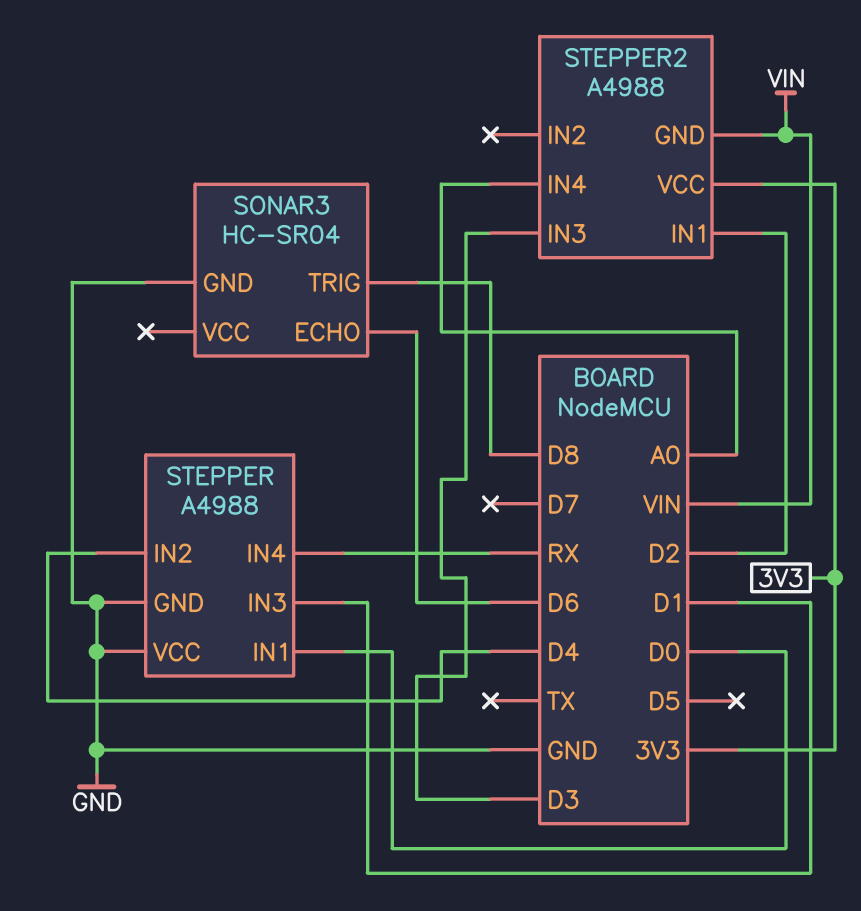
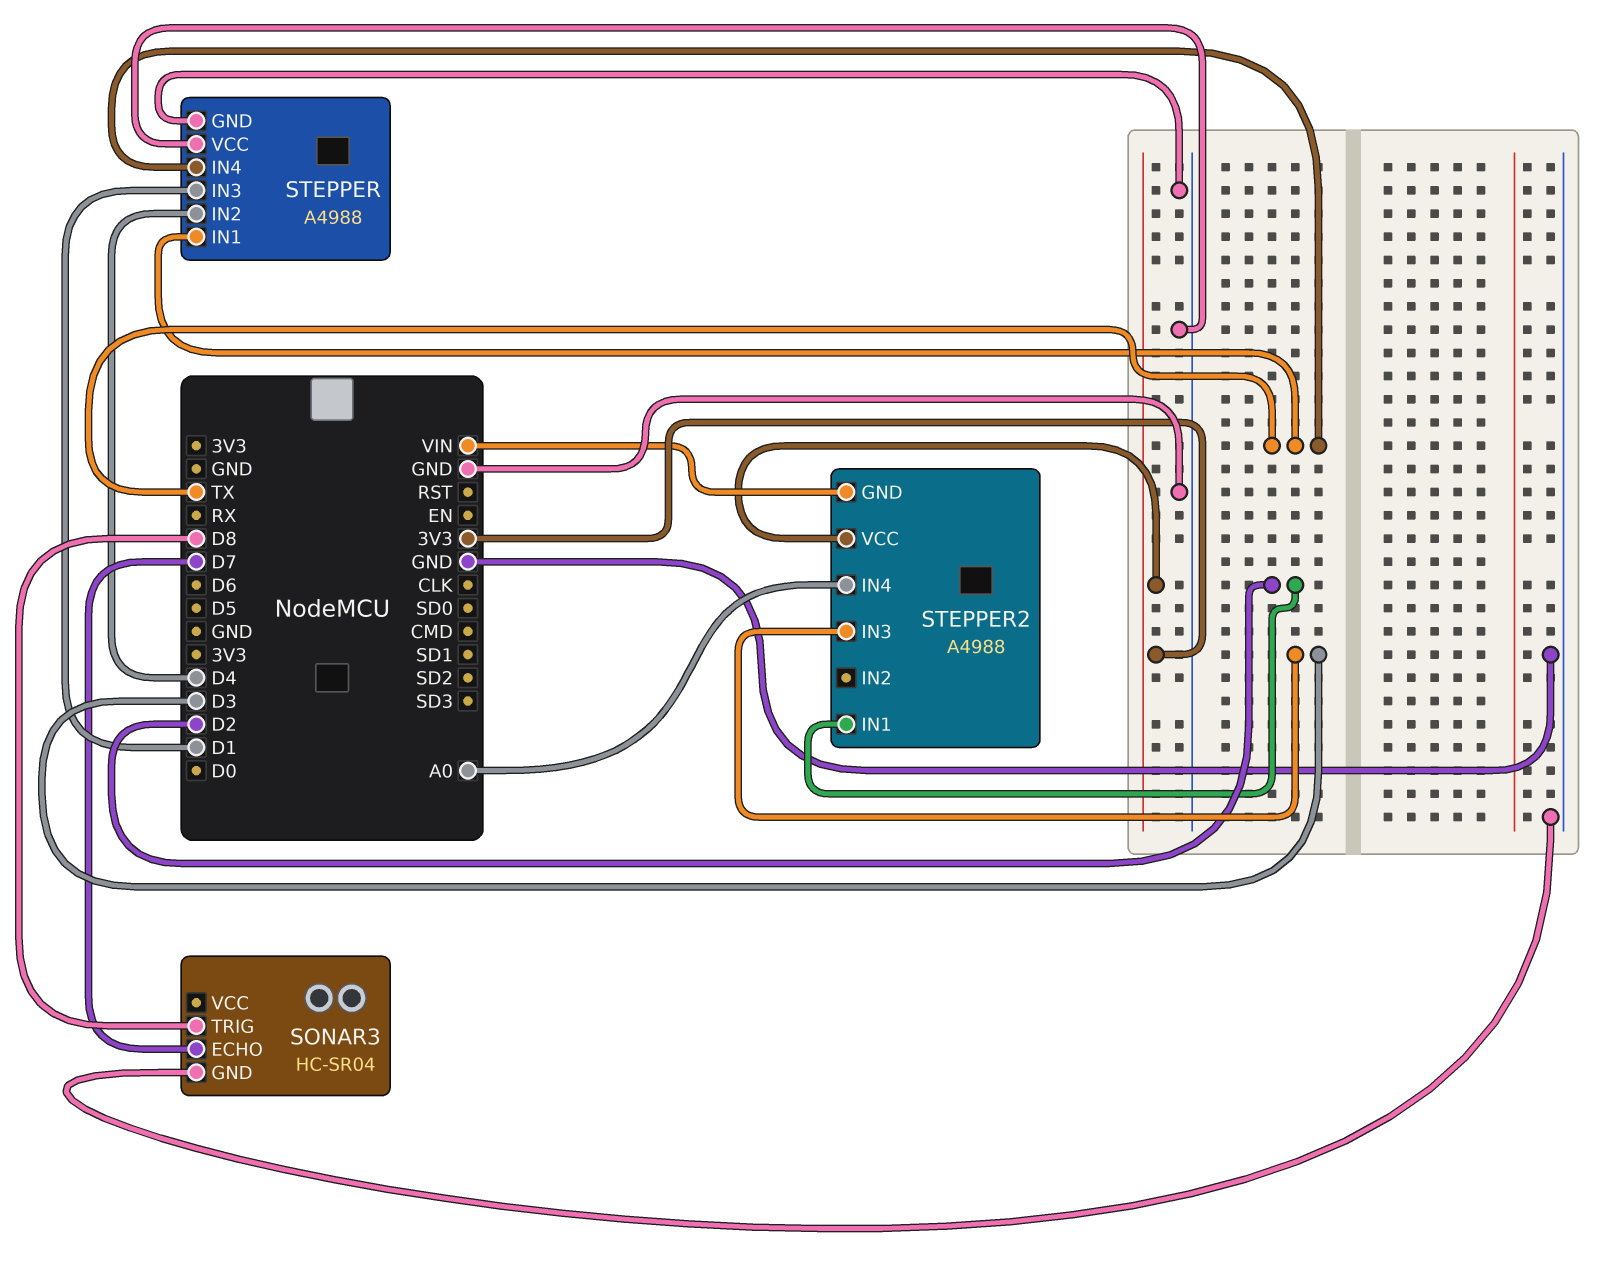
SONAR3 pin ECHO: D6 -> D7
STEPPER pin IN1: D0 -> TX
STEPPER pin IN4: RX -> TX

